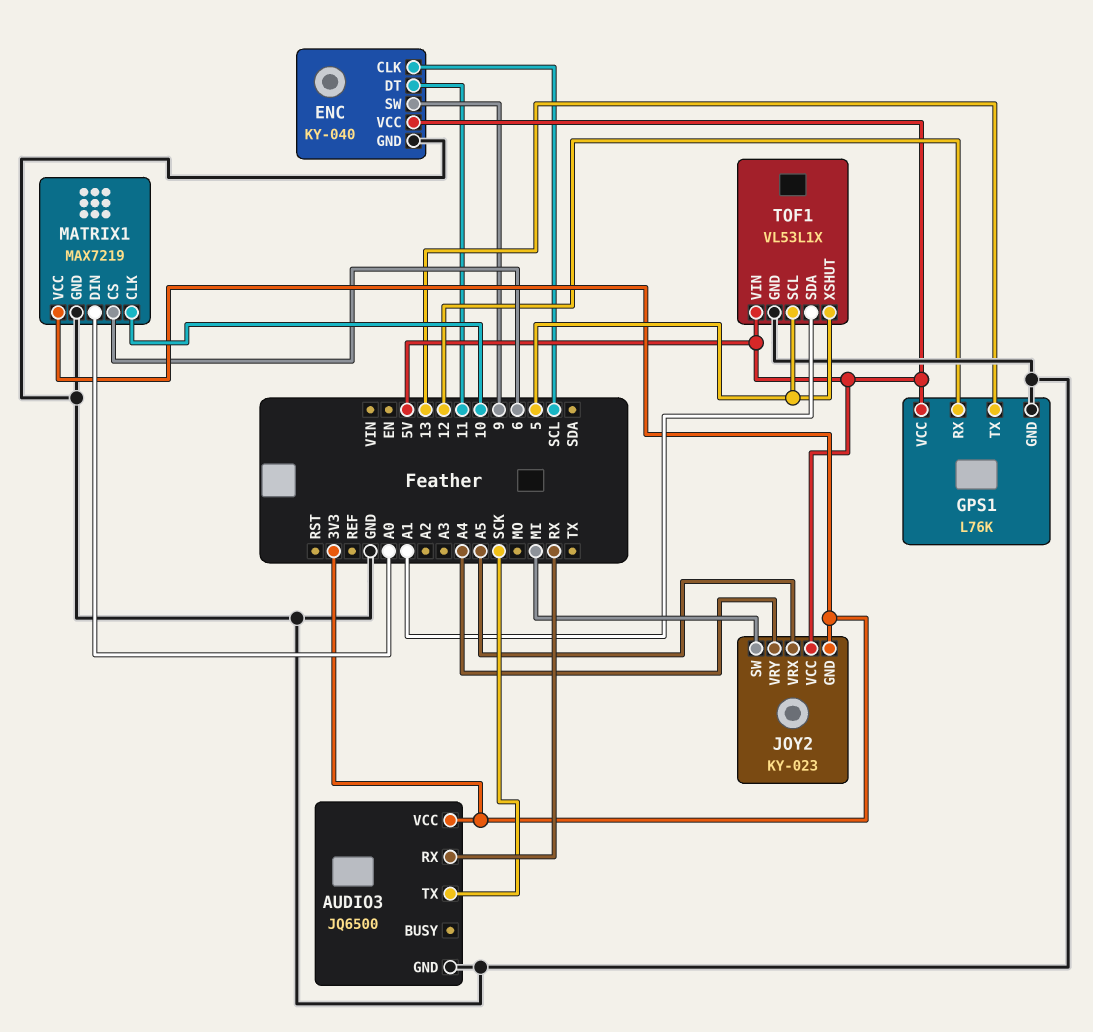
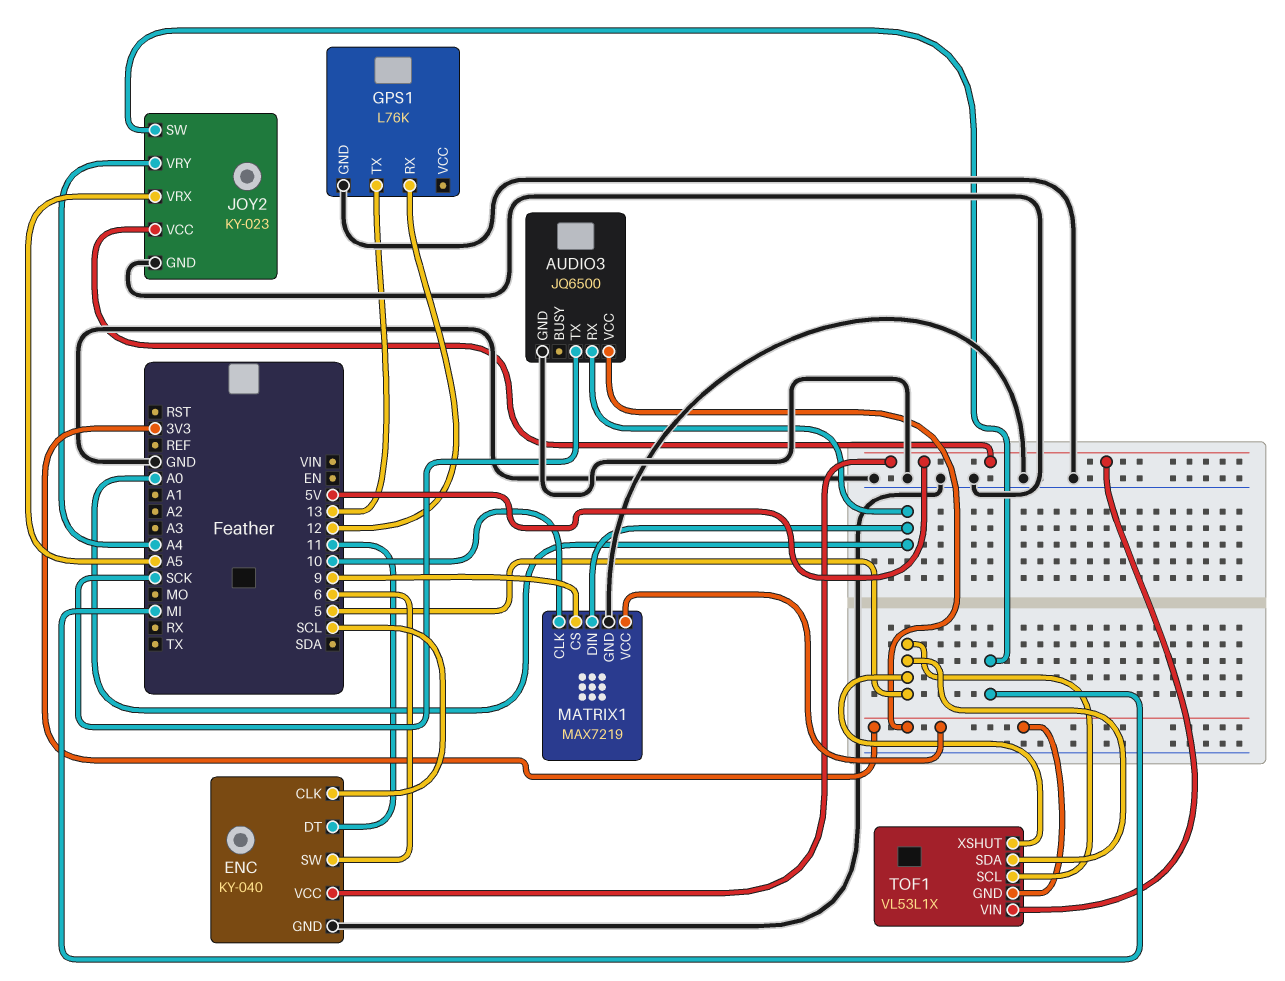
AUDIO3 pin RX: RX -> A0
ENC pin SW: 9 -> 6
GPS1 pin VCC: 5V -> none
JOY2 pin GND: 3V3 -> GND
MATRIX1 pin CS: 6 -> 9
TOF1 pin GND: GND -> 3V3
TOF1 pin SDA: A1 -> 5

